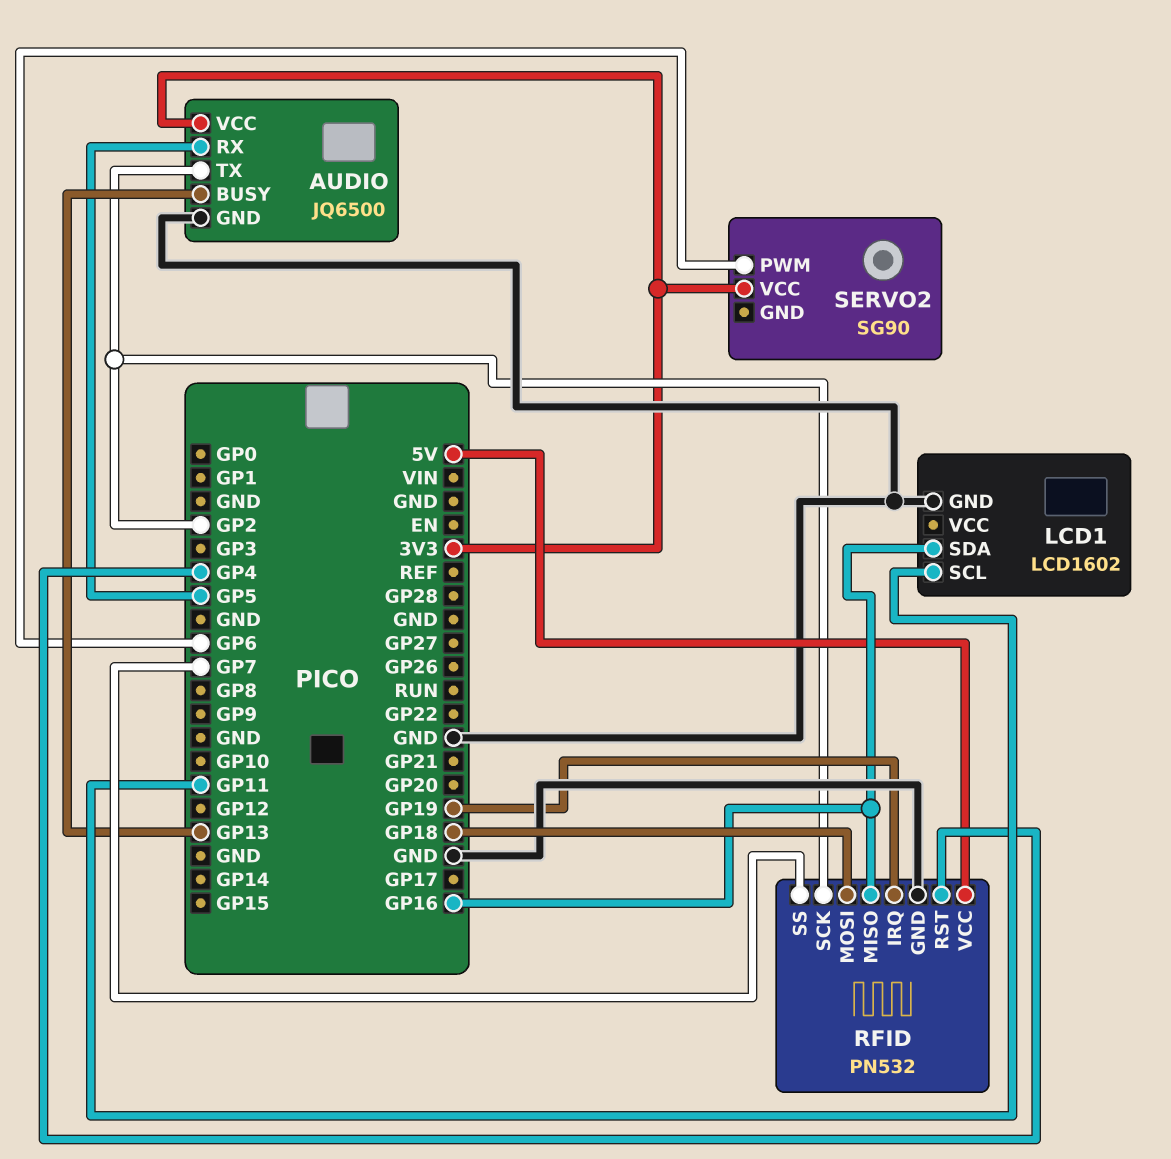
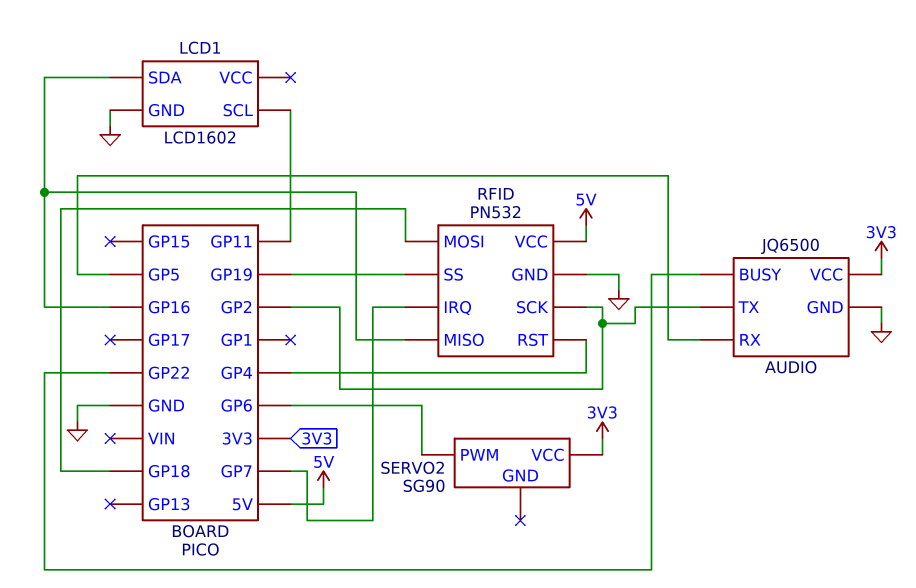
AUDIO pin BUSY: GP13 -> GP22
RFID pin IRQ: GP19 -> GP7
RFID pin SS: GP7 -> GP19

